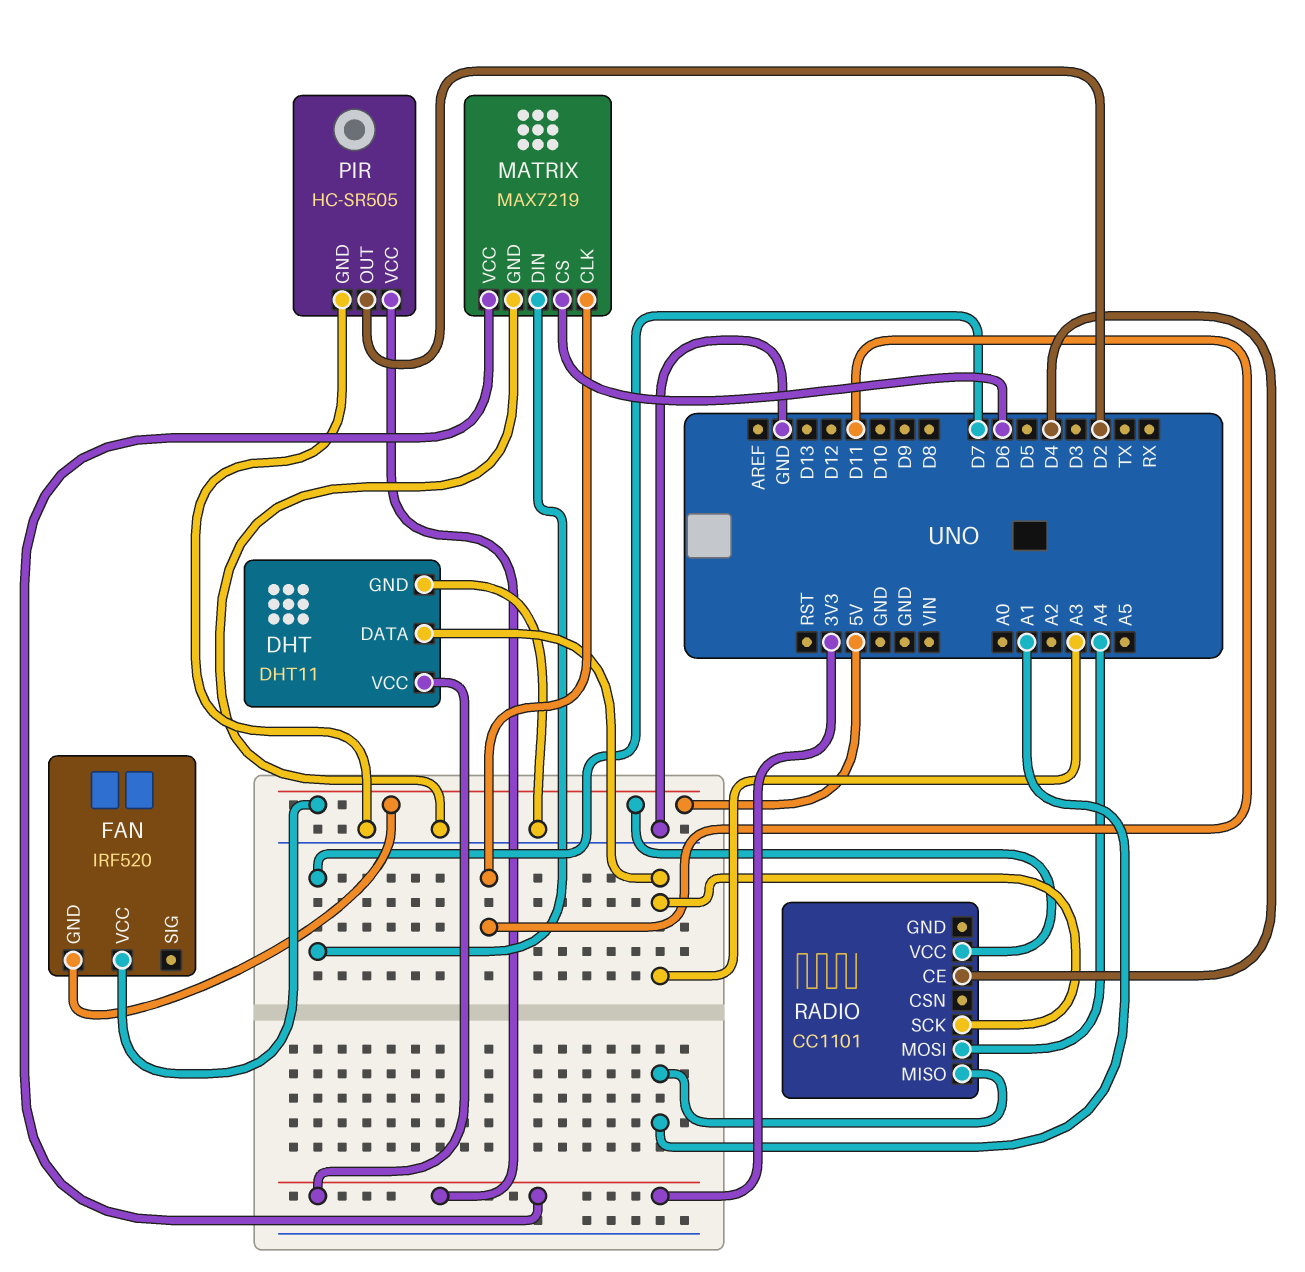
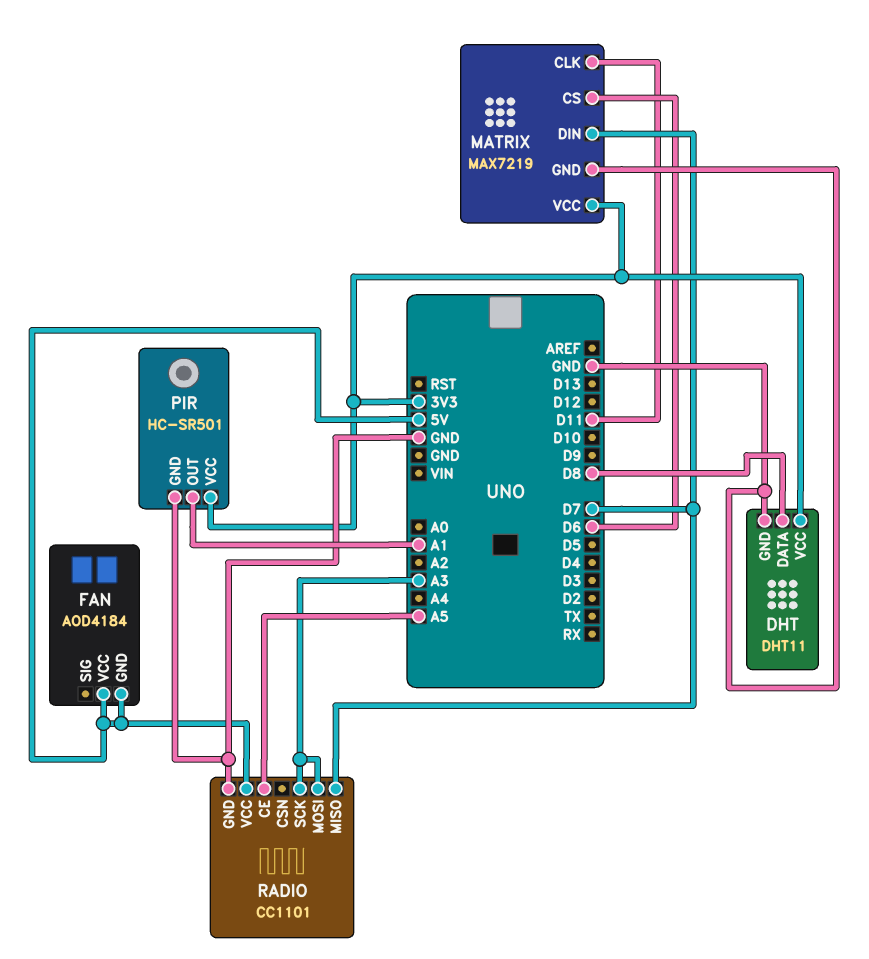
DHT pin DATA: A3 -> D8
FAN: IRF520 -> AOD4184
PIR: HC-SR505 -> HC-SR501
PIR pin OUT: D2 -> A1
RADIO pin CE: D4 -> A5
RADIO pin GND: none -> GND
RADIO pin MISO: A1 -> D7
RADIO pin MOSI: A4 -> A3

